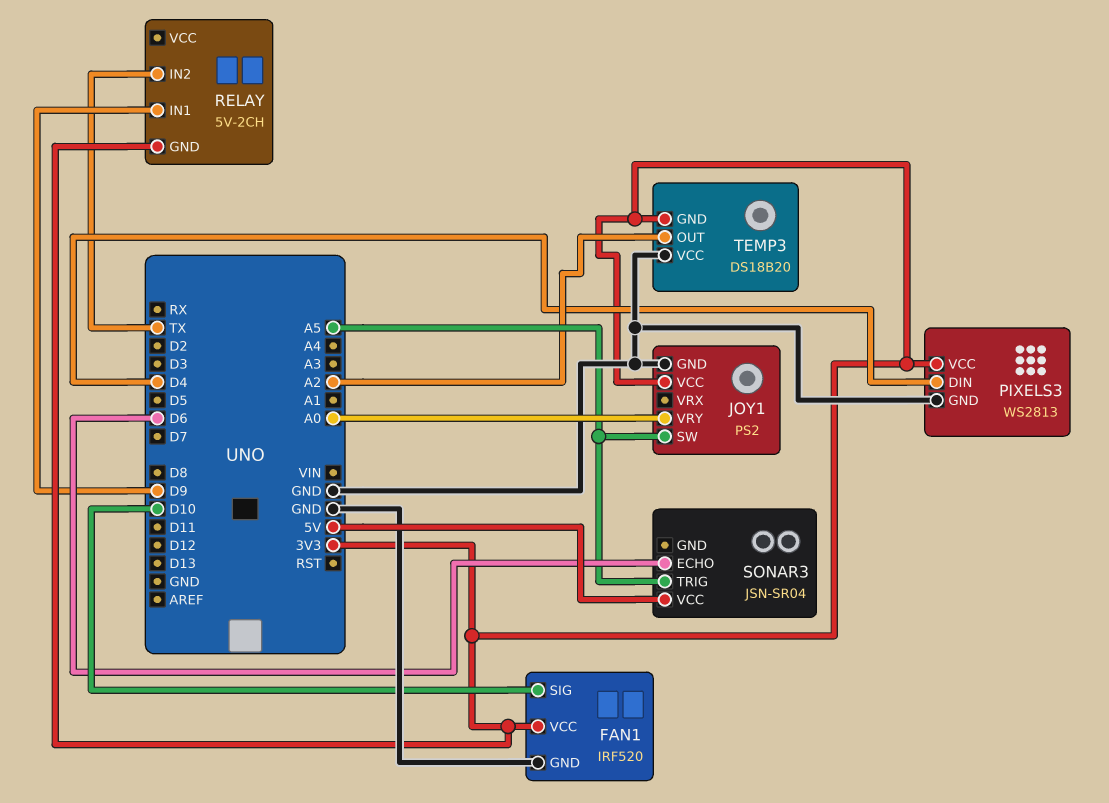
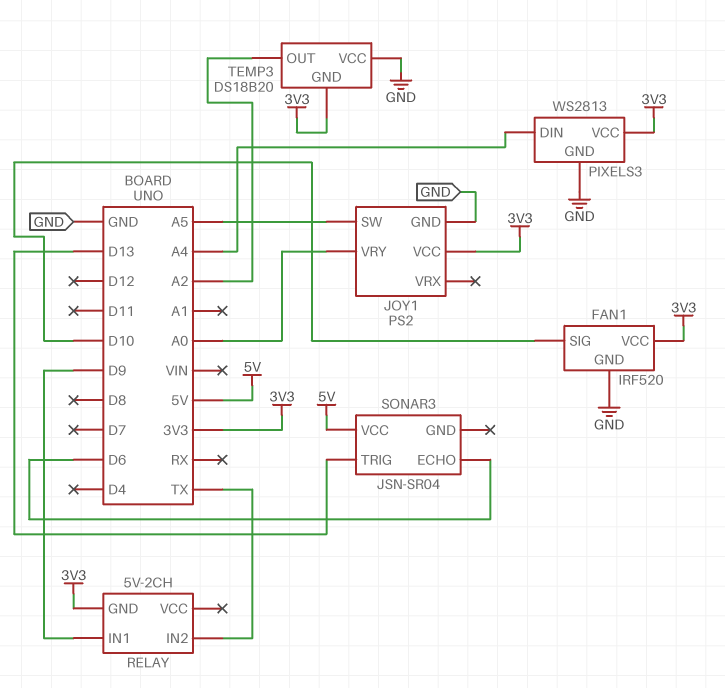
PIXELS3 pin DIN: D4 -> A4
SONAR3 pin TRIG: A5 -> D13

